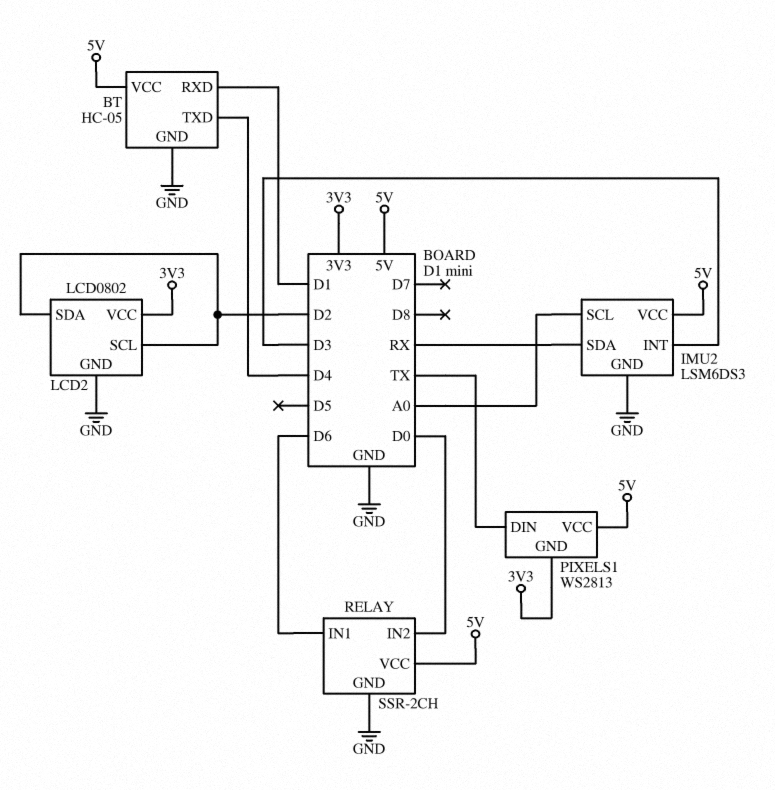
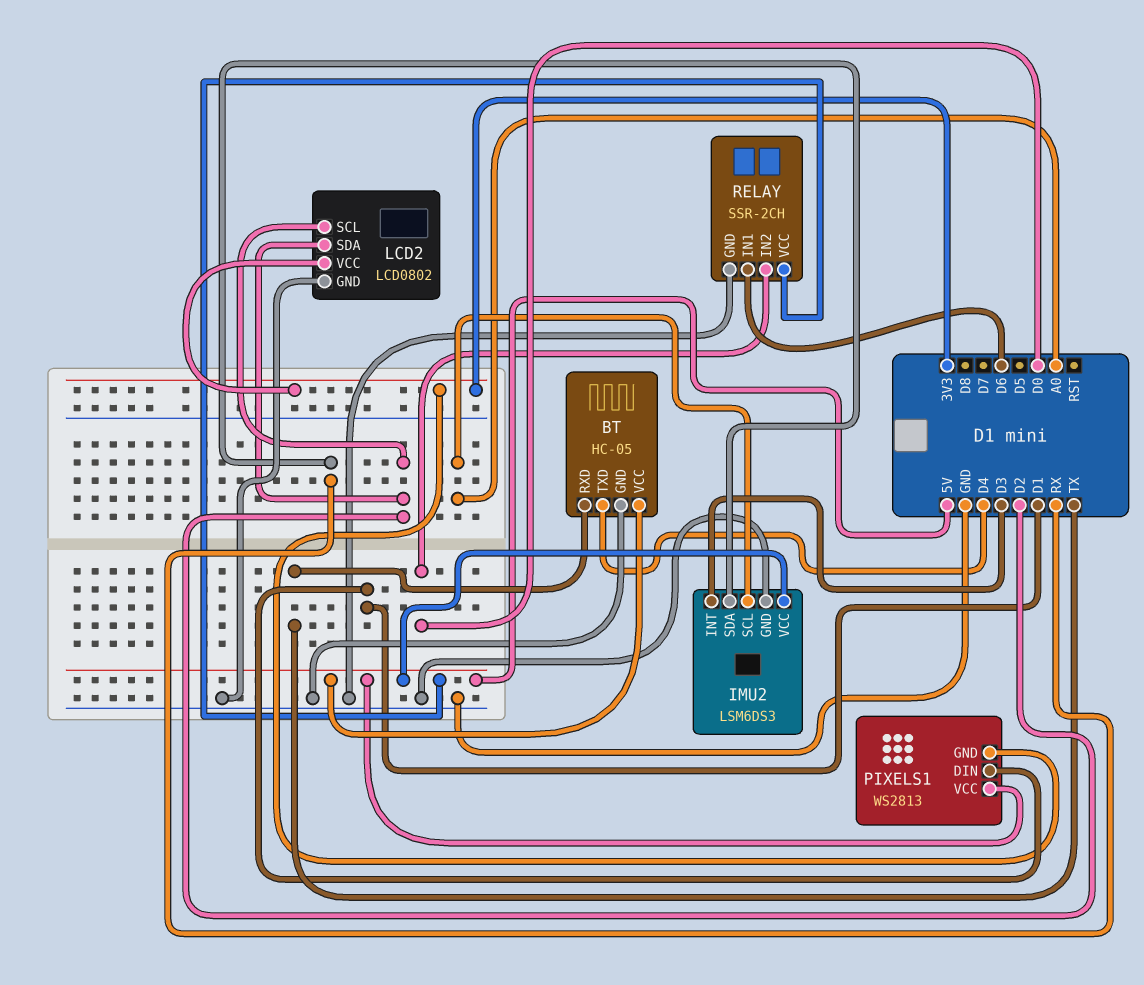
BT pin RXD: D1 -> TX
PIXELS1 pin DIN: TX -> D1

